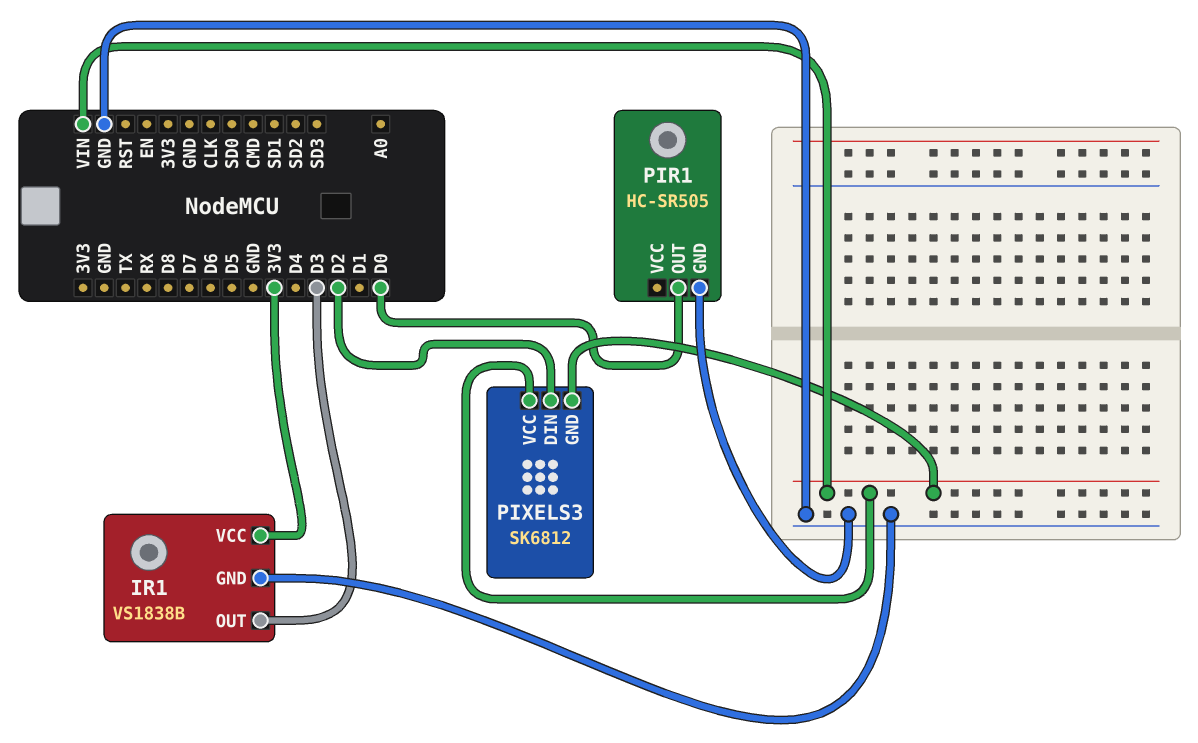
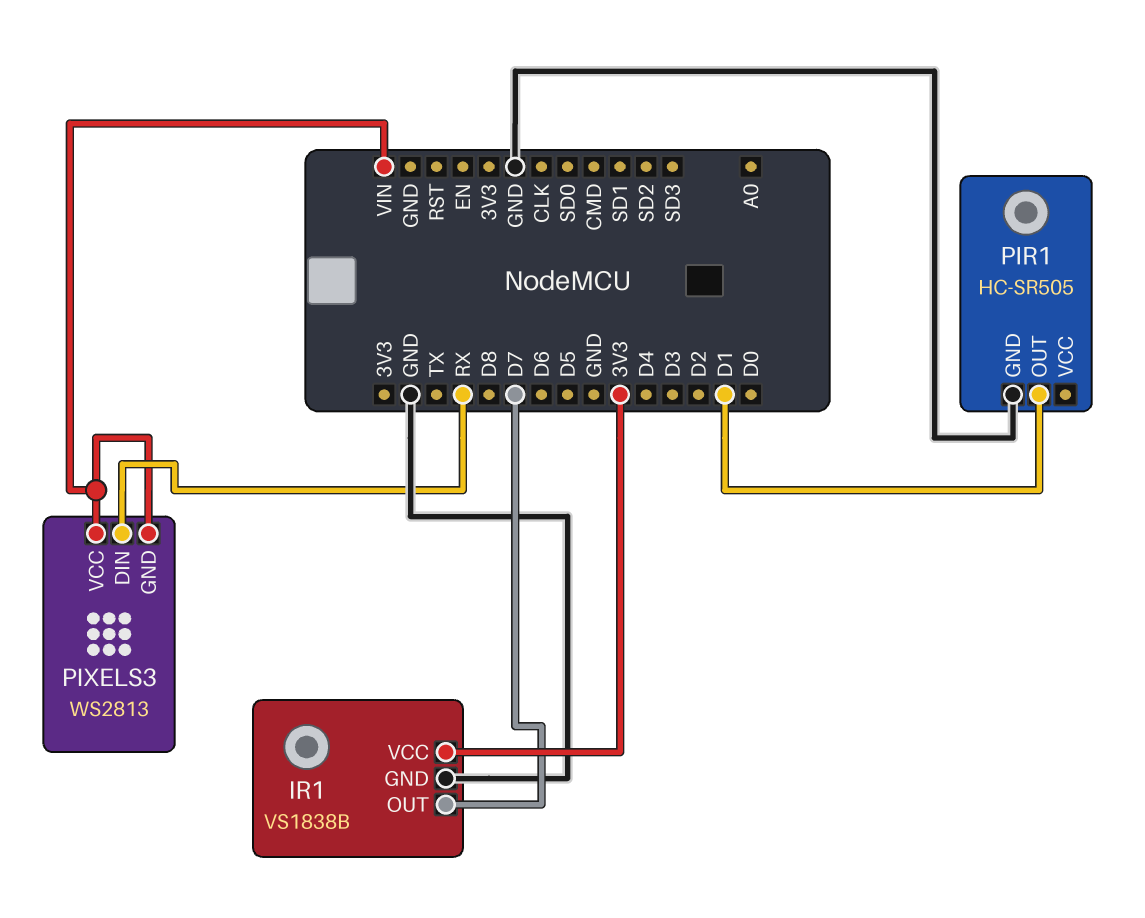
IR1 pin OUT: D3 -> D7
PIR1 pin OUT: D0 -> D1
PIXELS3: SK6812 -> WS2813
PIXELS3 pin DIN: D2 -> RX

